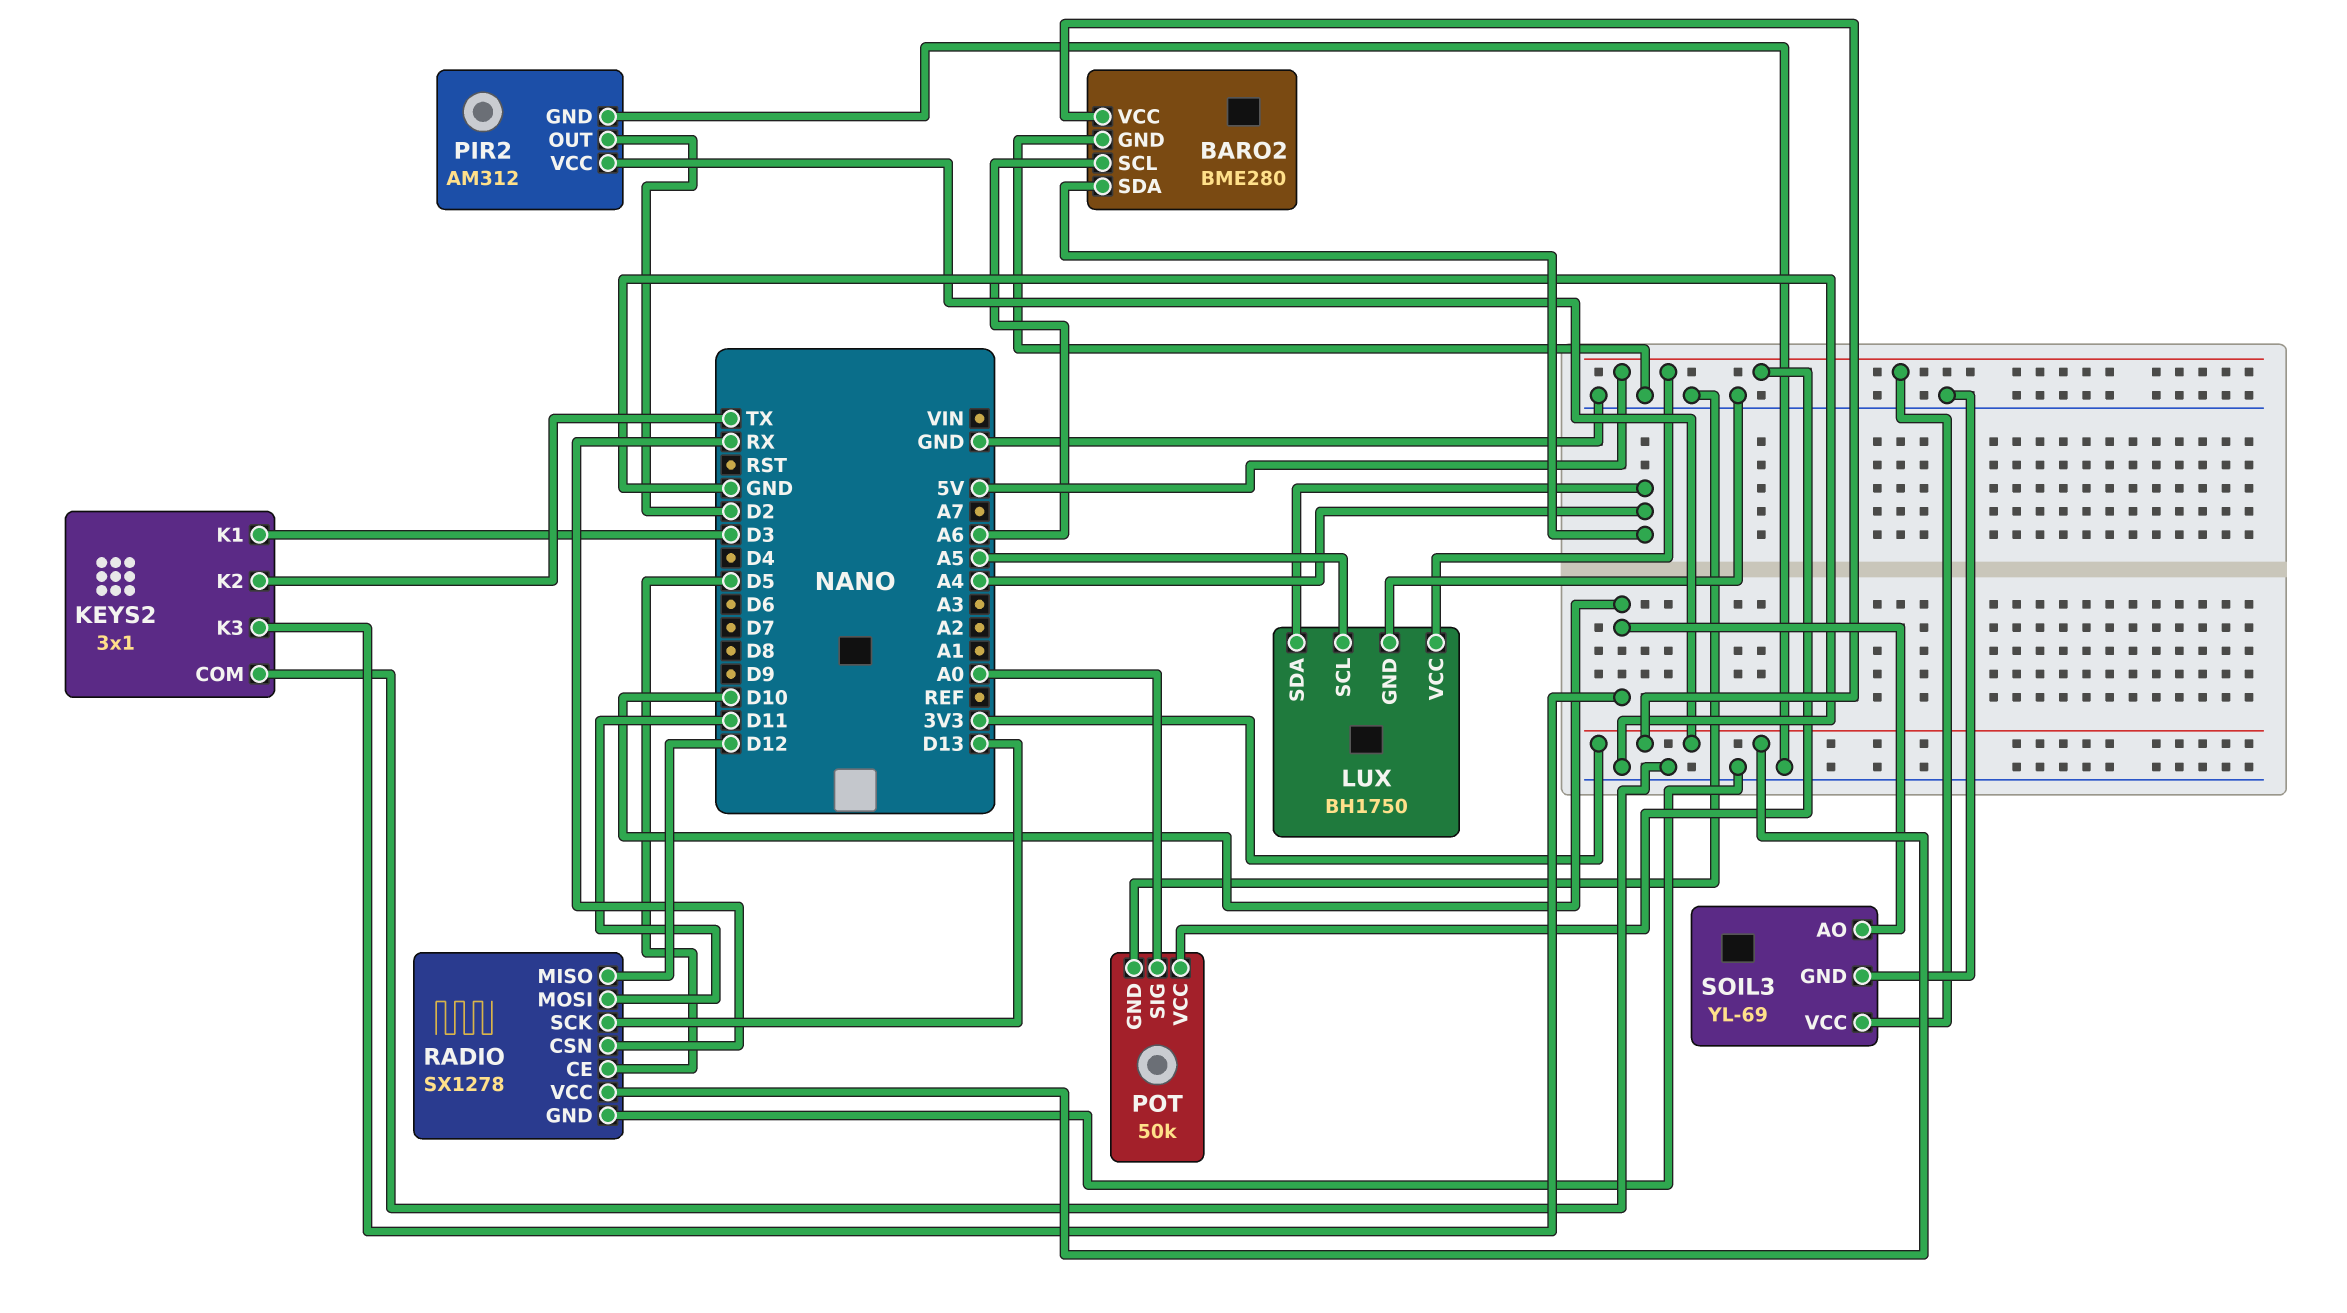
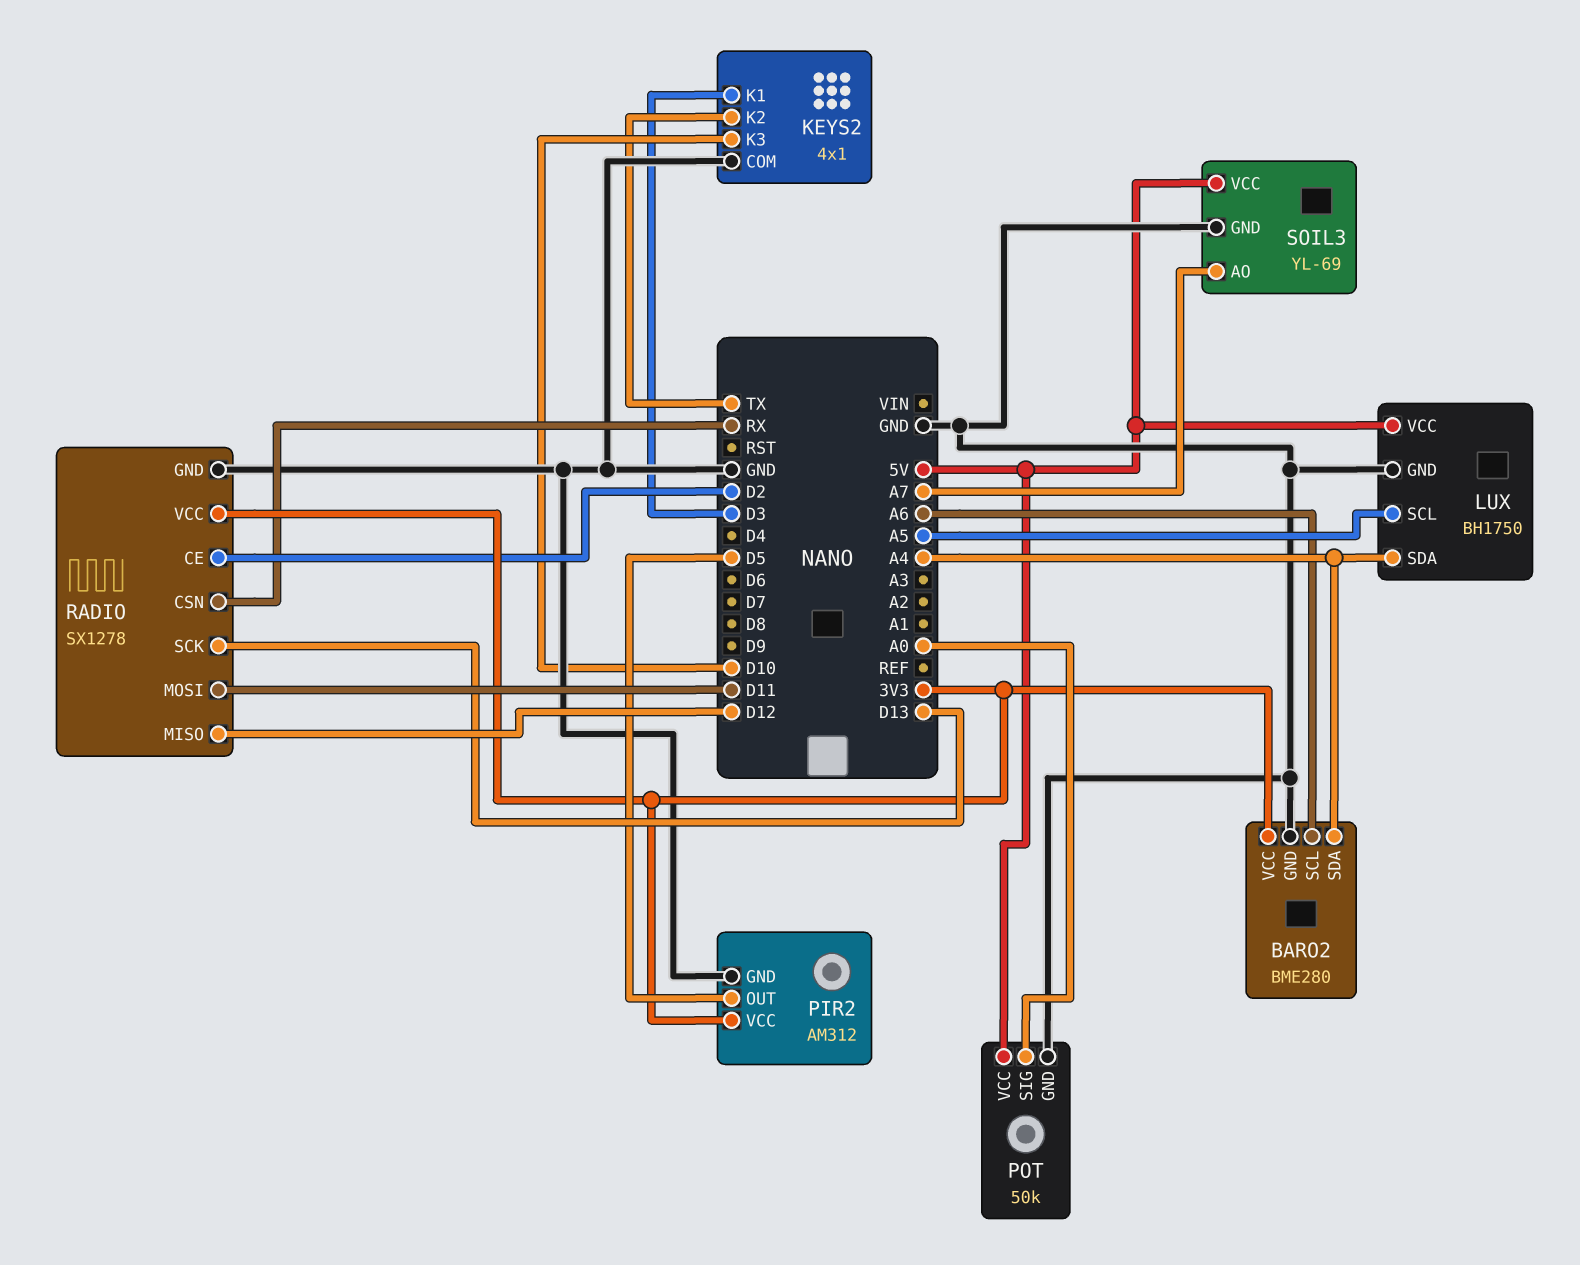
KEYS2: 3x1 -> 4x1
PIR2 pin OUT: D2 -> D5
RADIO pin CE: D5 -> D2
SOIL3 pin AO: D10 -> A7

